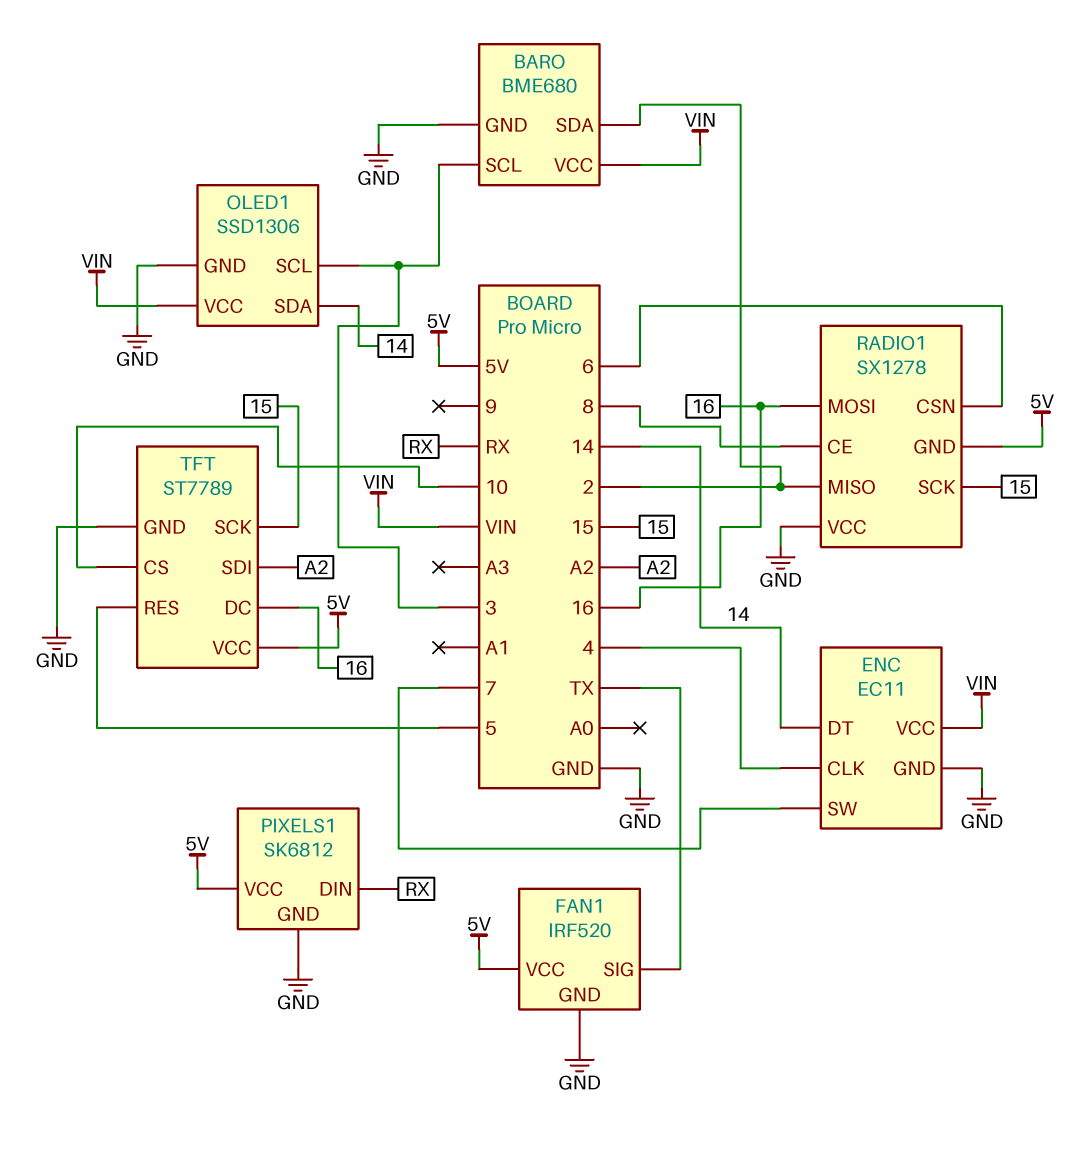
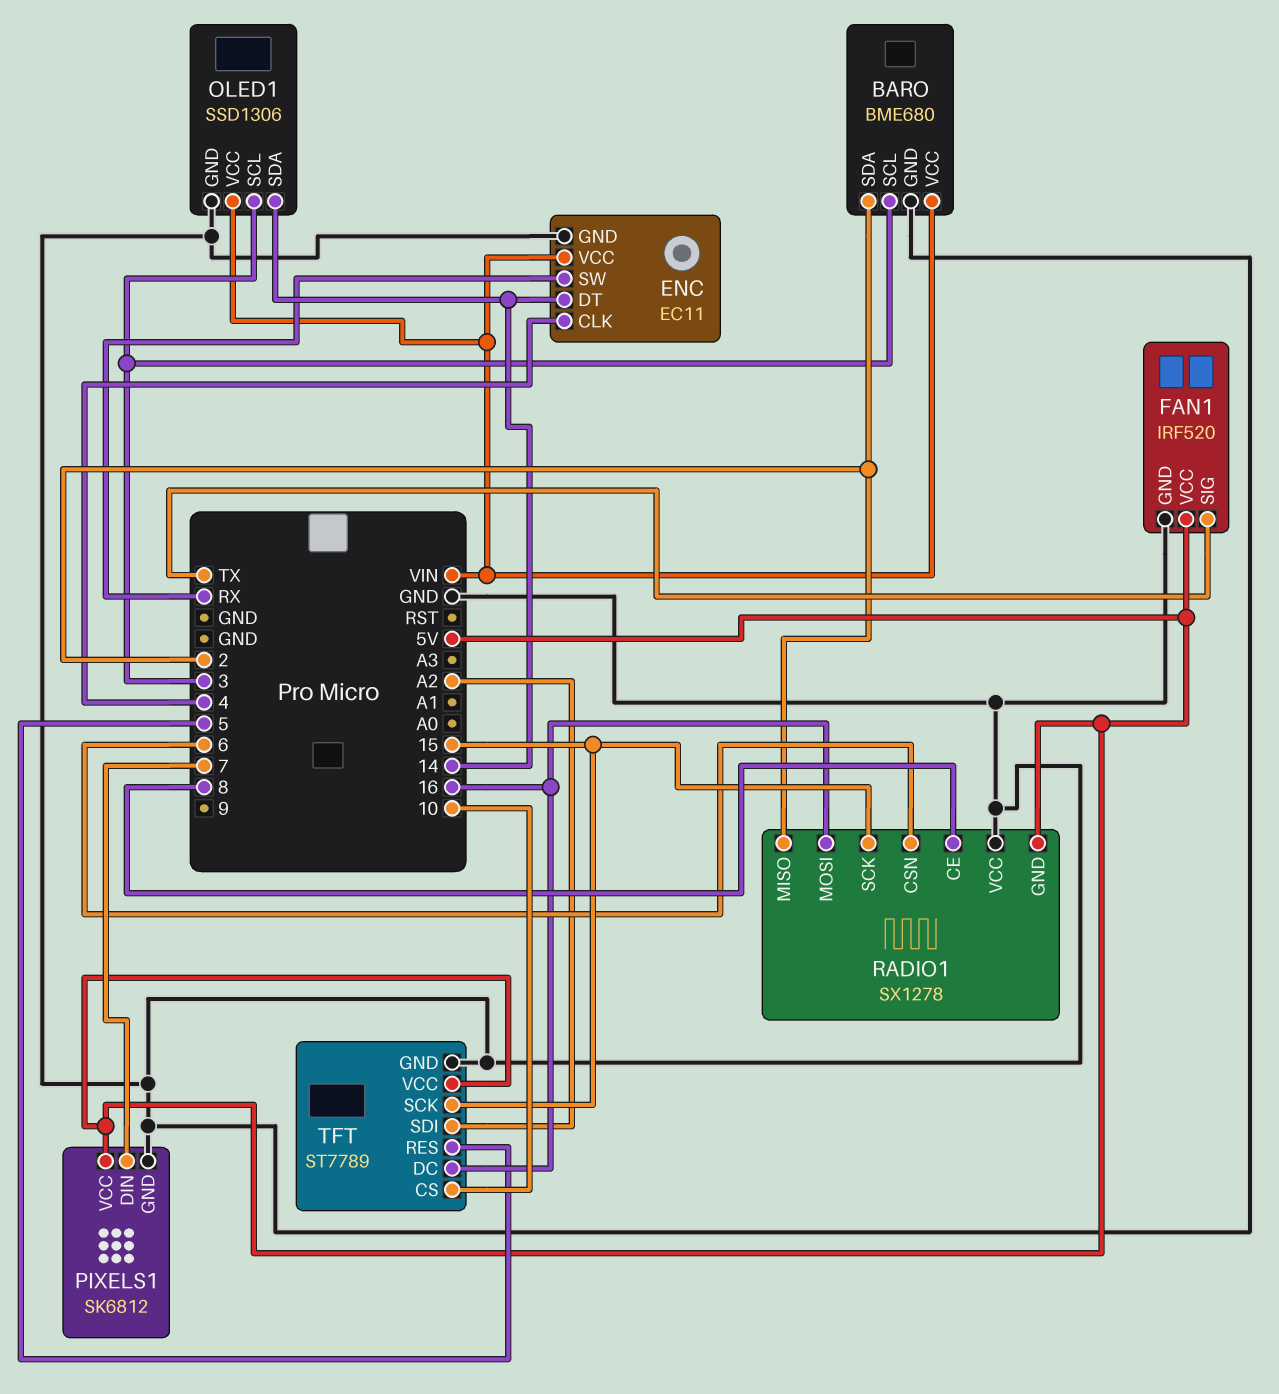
ENC pin SW: 7 -> RX
PIXELS1 pin DIN: RX -> 7

